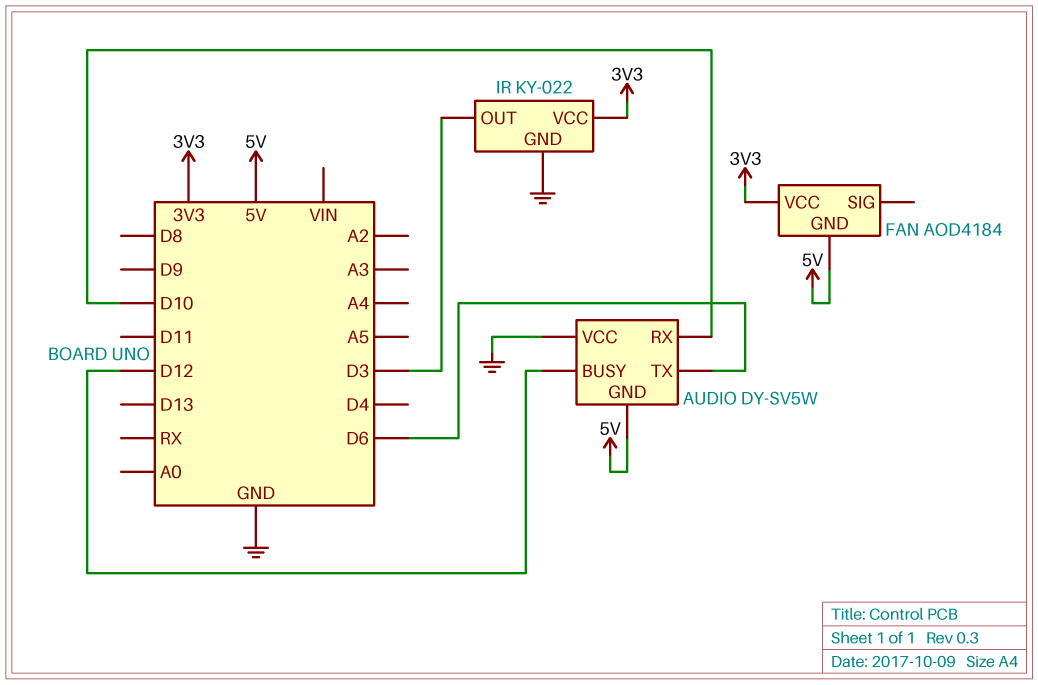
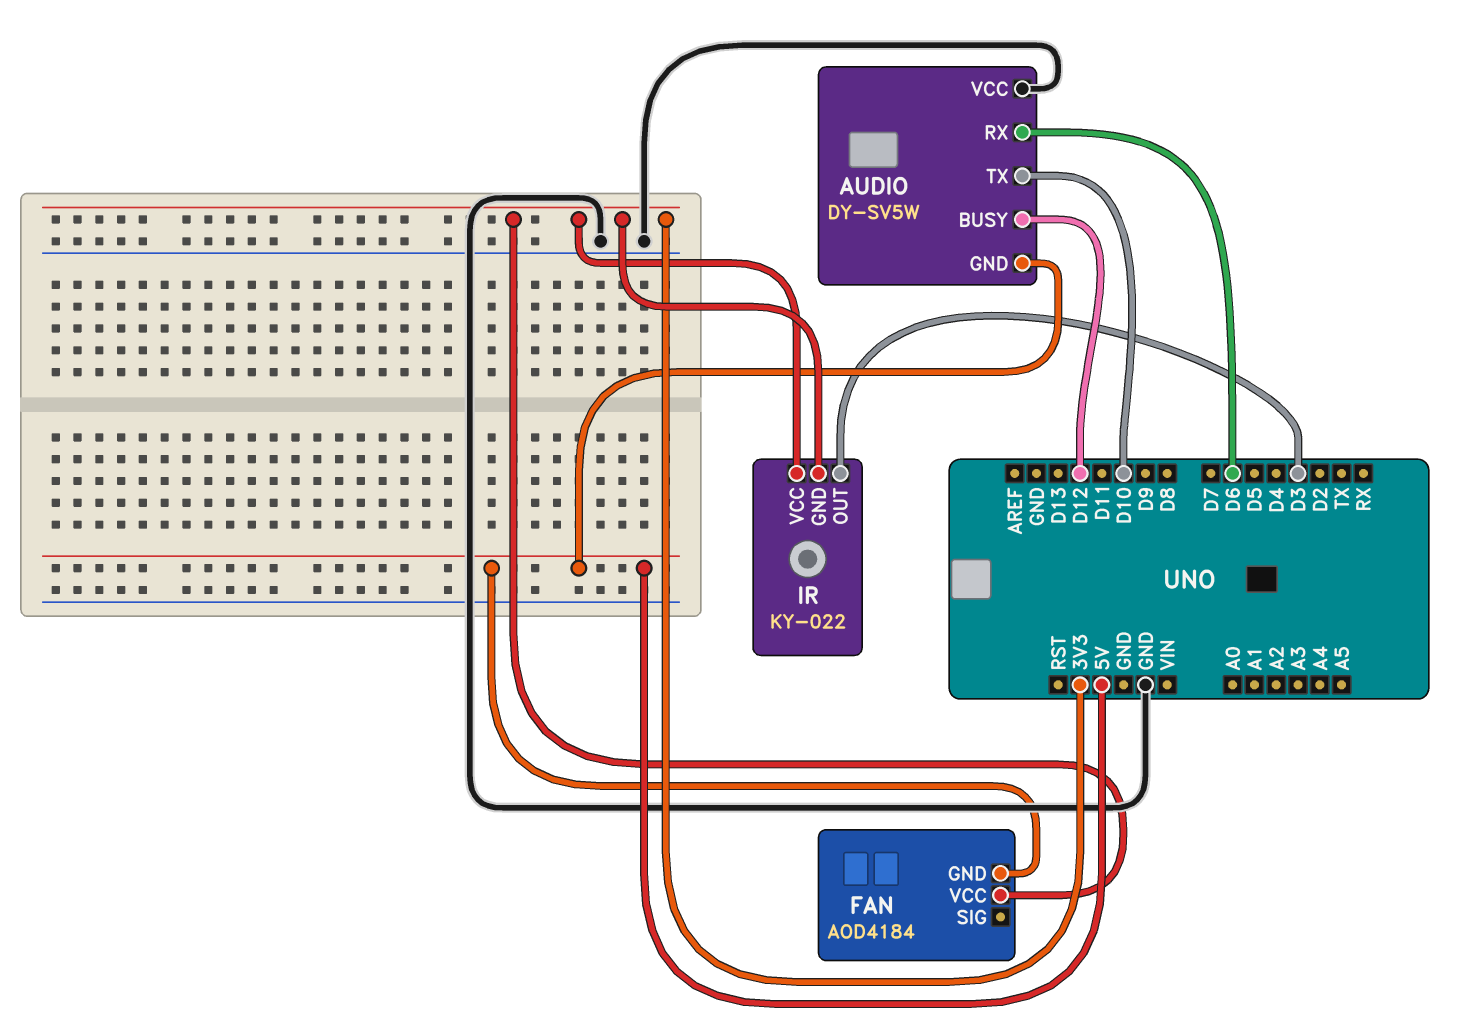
AUDIO pin RX: D10 -> D6
AUDIO pin TX: D6 -> D10
IR pin GND: GND -> 3V3

